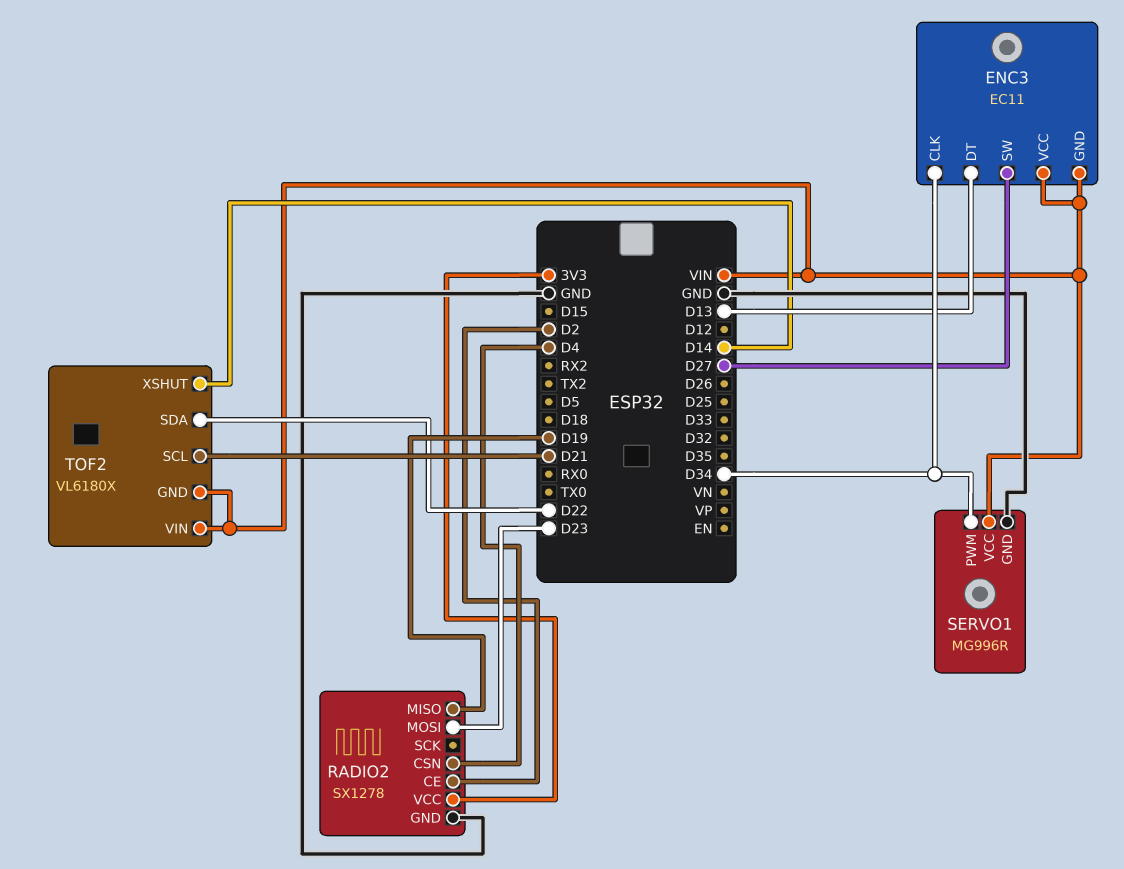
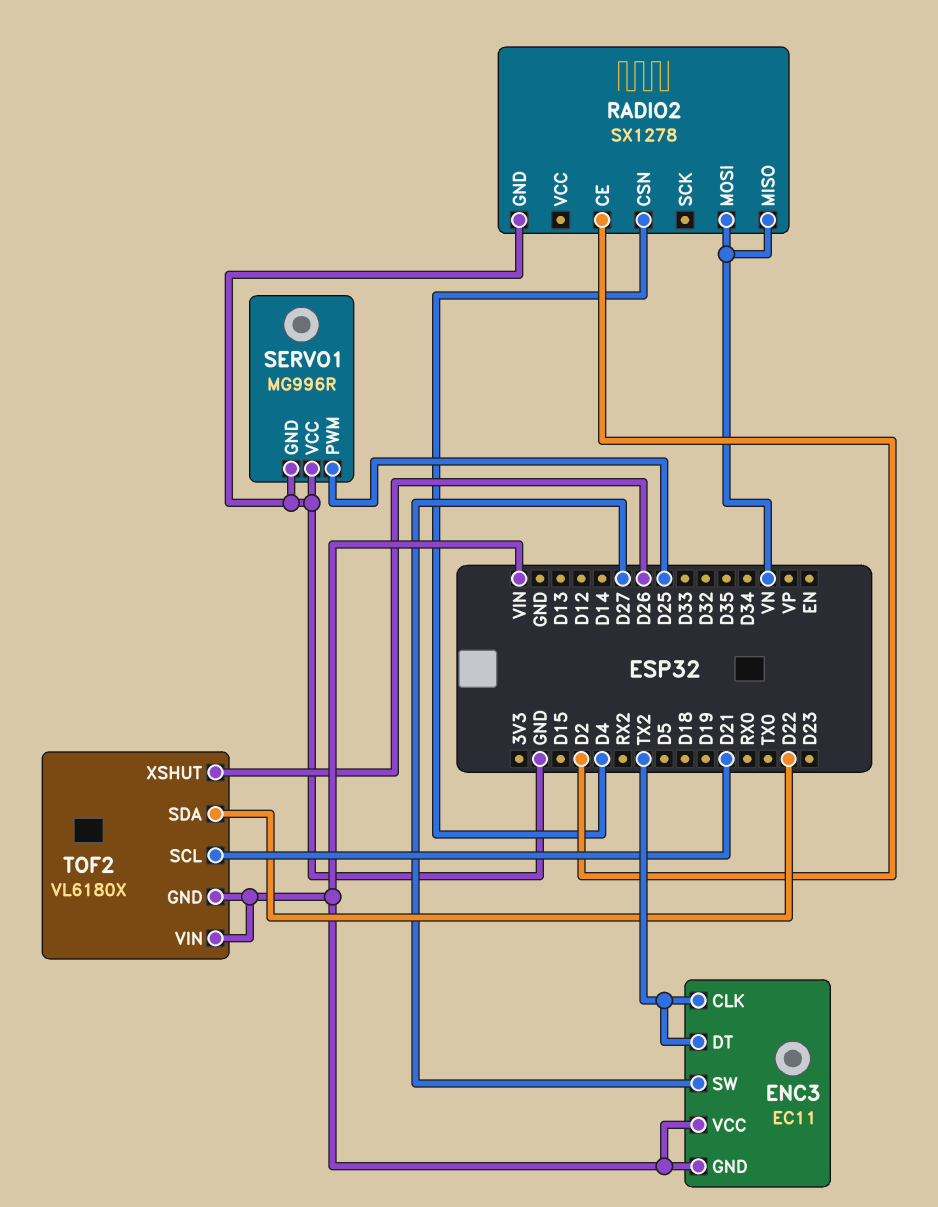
ENC3 pin CLK: D34 -> TX2
ENC3 pin DT: D13 -> TX2
RADIO2 pin MISO: D19 -> VN
RADIO2 pin MOSI: D23 -> VN
RADIO2 pin VCC: 3V3 -> none
SERVO1 pin PWM: D34 -> D25
SERVO1 pin VCC: VIN -> GND
TOF2 pin XSHUT: D14 -> D26

